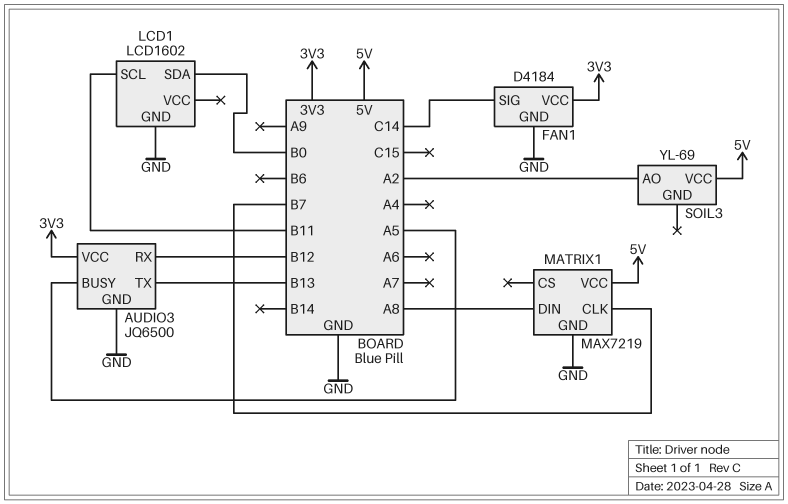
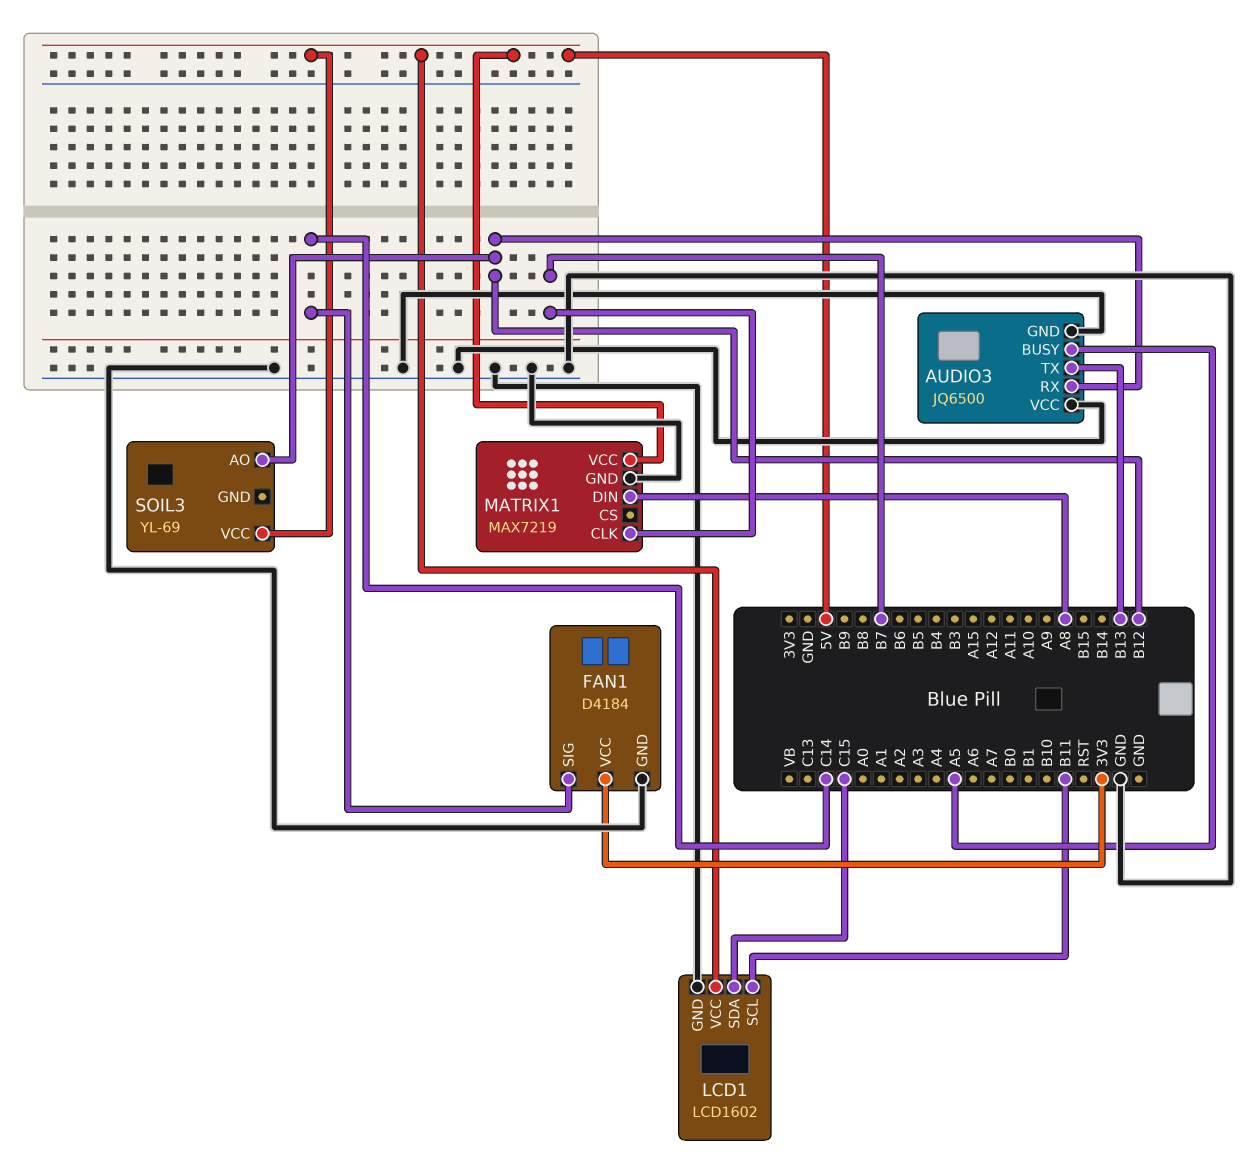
AUDIO3 pin VCC: 3V3 -> GND
LCD1 pin SDA: B0 -> C15
LCD1 pin VCC: none -> 5V
SOIL3 pin AO: A2 -> B12

